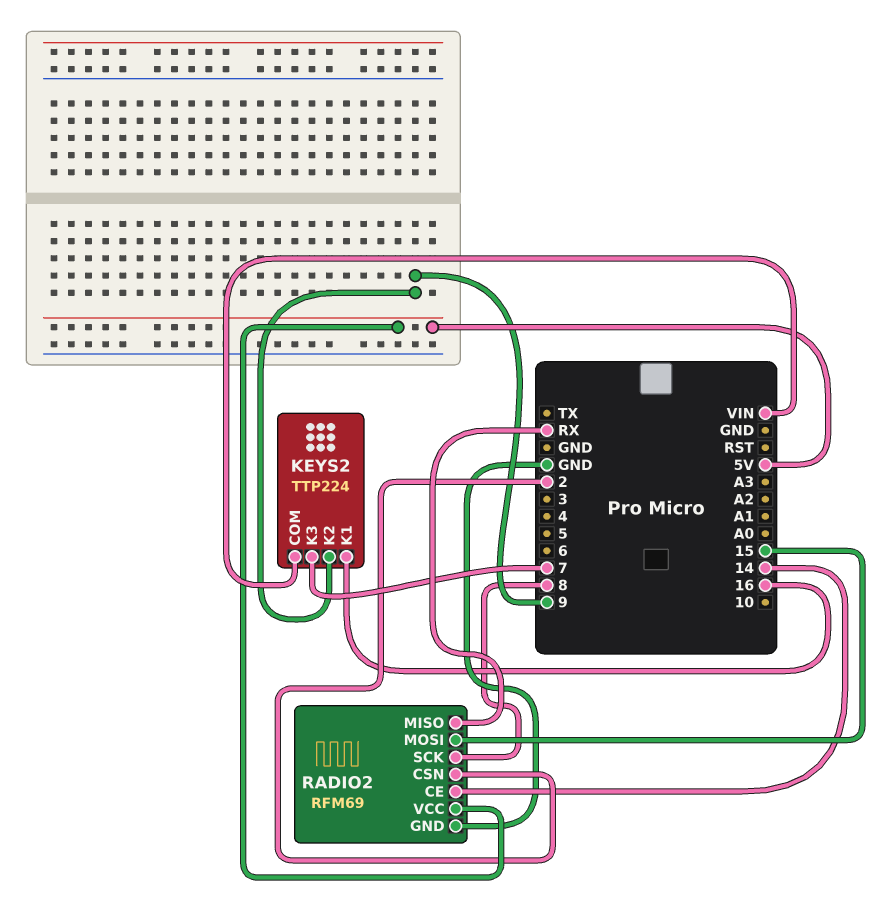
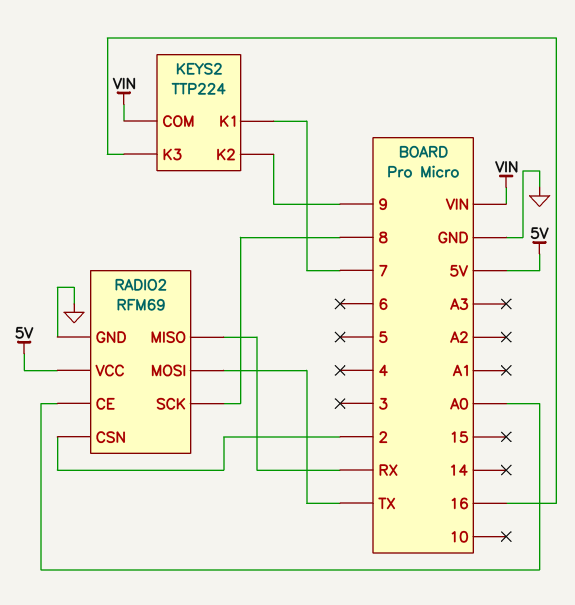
KEYS2 pin K1: 16 -> 7
KEYS2 pin K3: 7 -> 16
RADIO2 pin CE: 14 -> A0
RADIO2 pin MOSI: 15 -> TX

